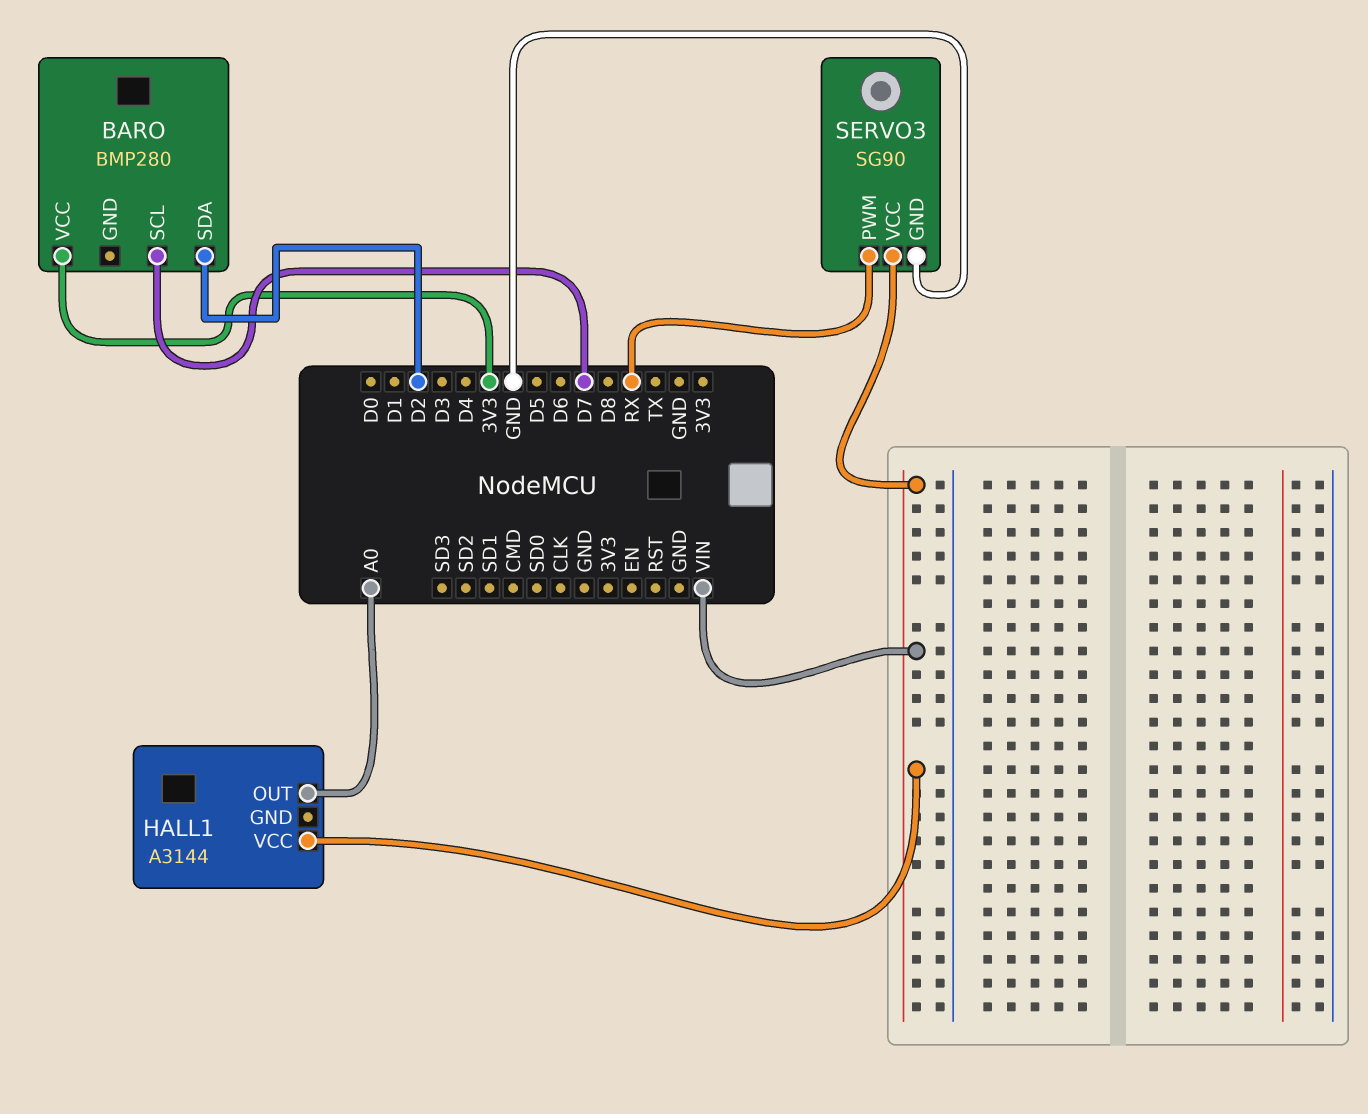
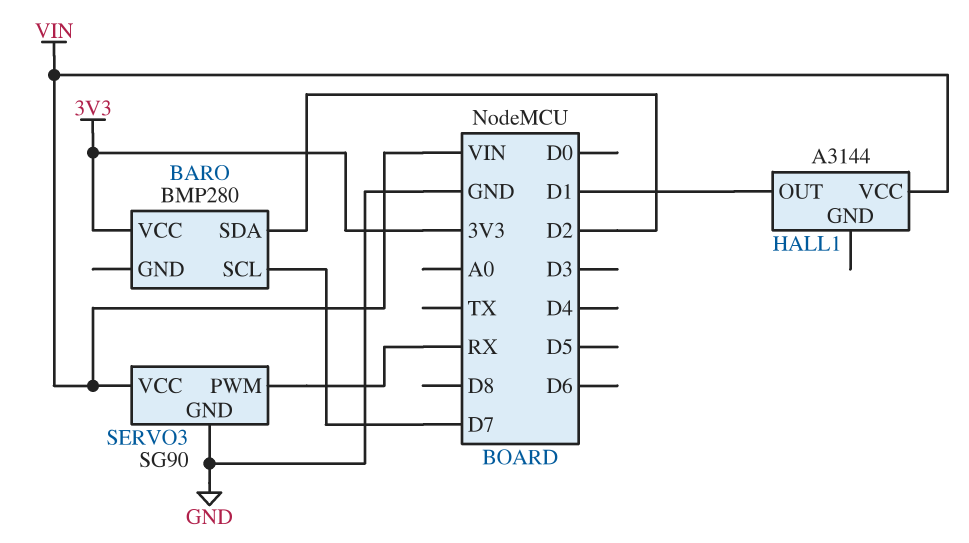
HALL1 pin OUT: A0 -> D1

